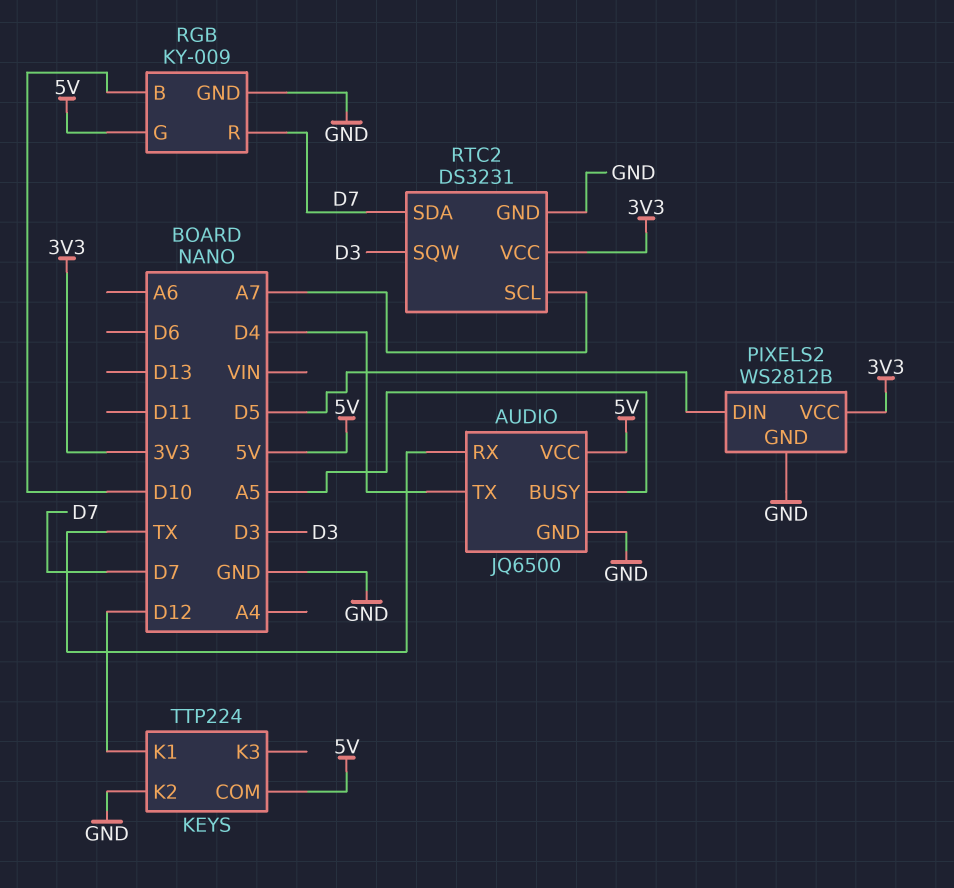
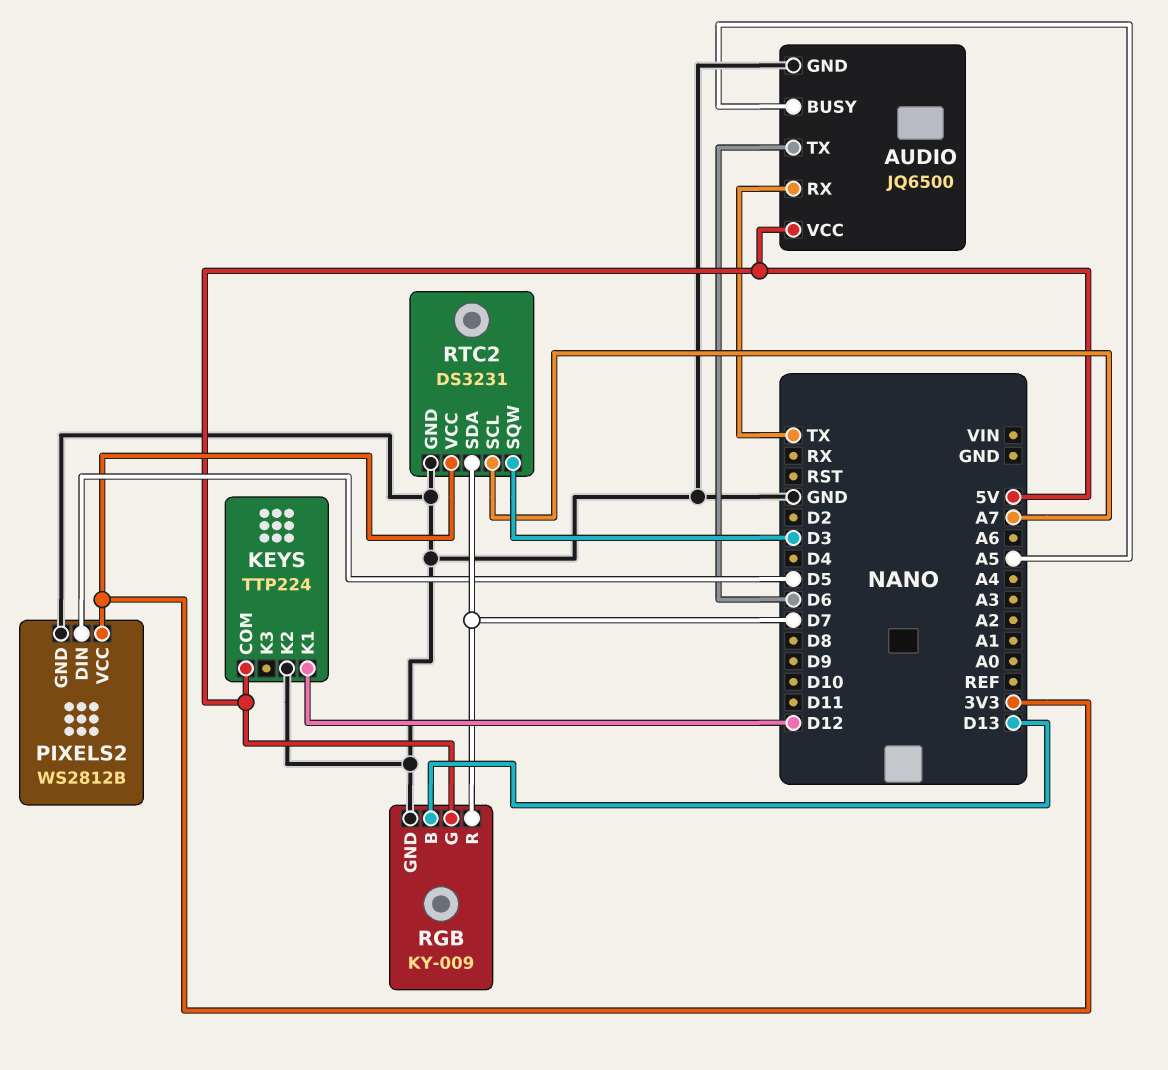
AUDIO pin TX: D4 -> D6
RGB pin B: D10 -> D13

